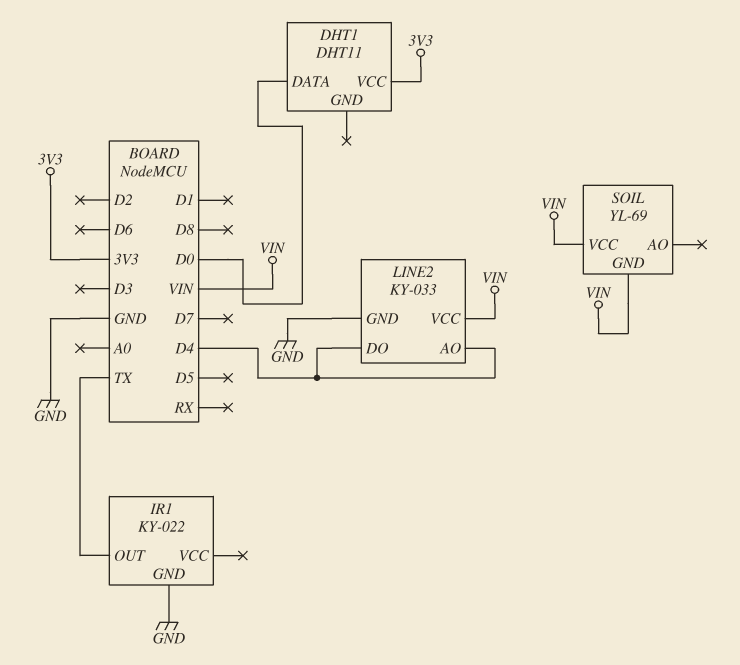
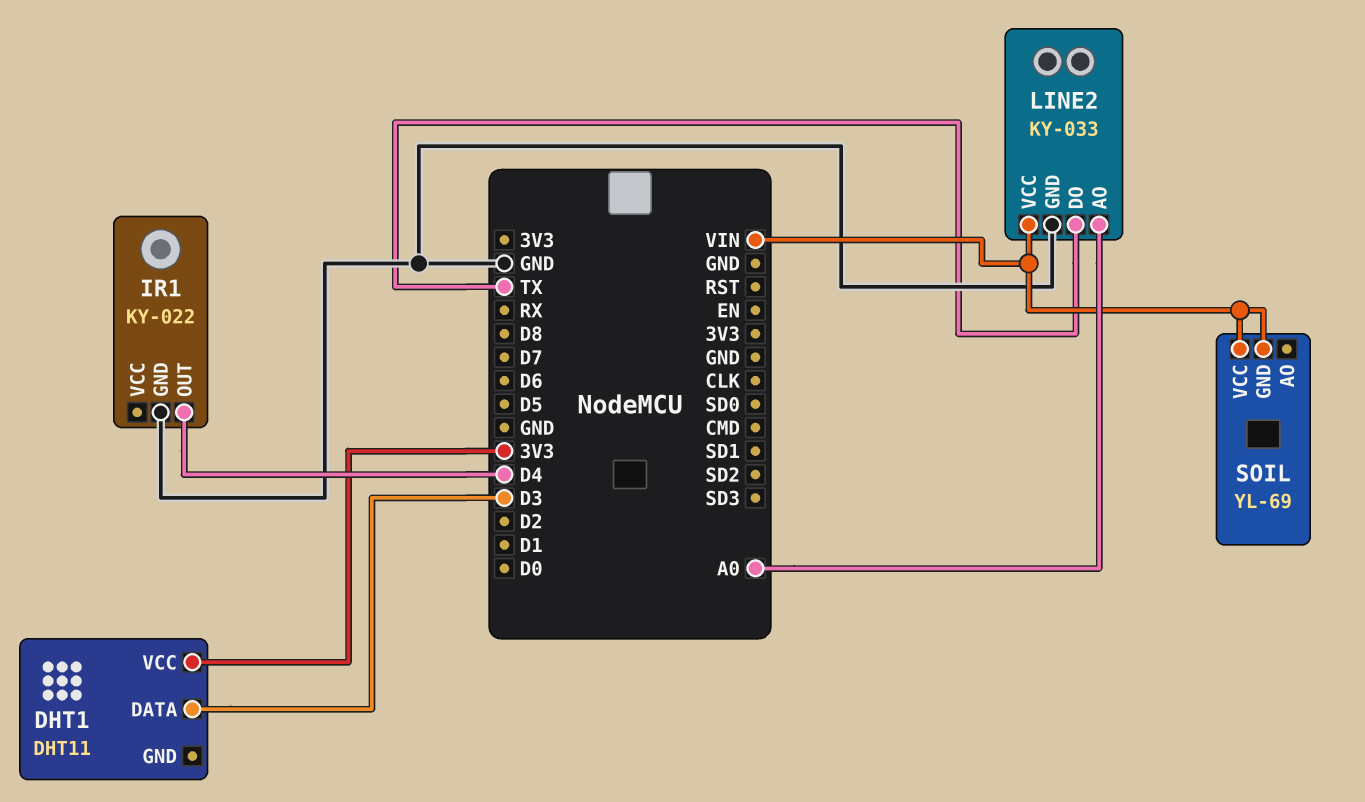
DHT1 pin DATA: D0 -> D3
IR1 pin OUT: TX -> D4
LINE2 pin AO: D4 -> A0
LINE2 pin DO: D4 -> TX

